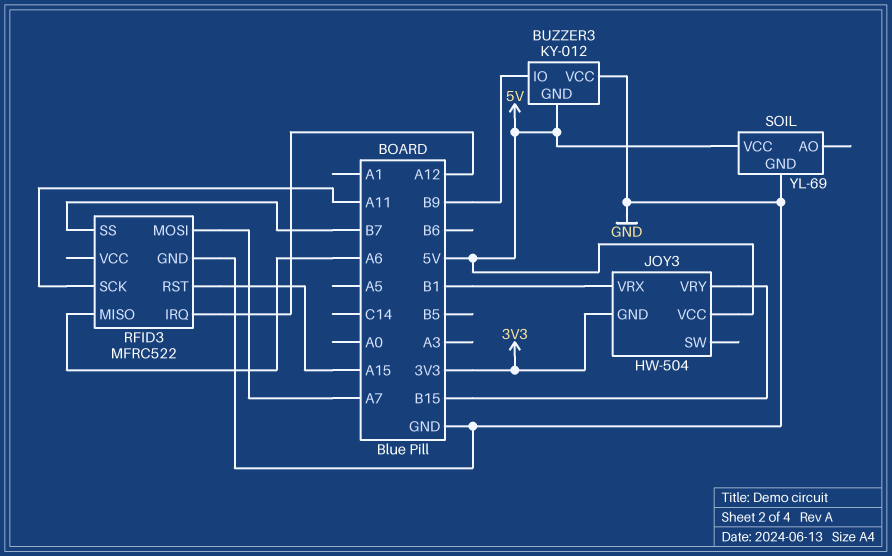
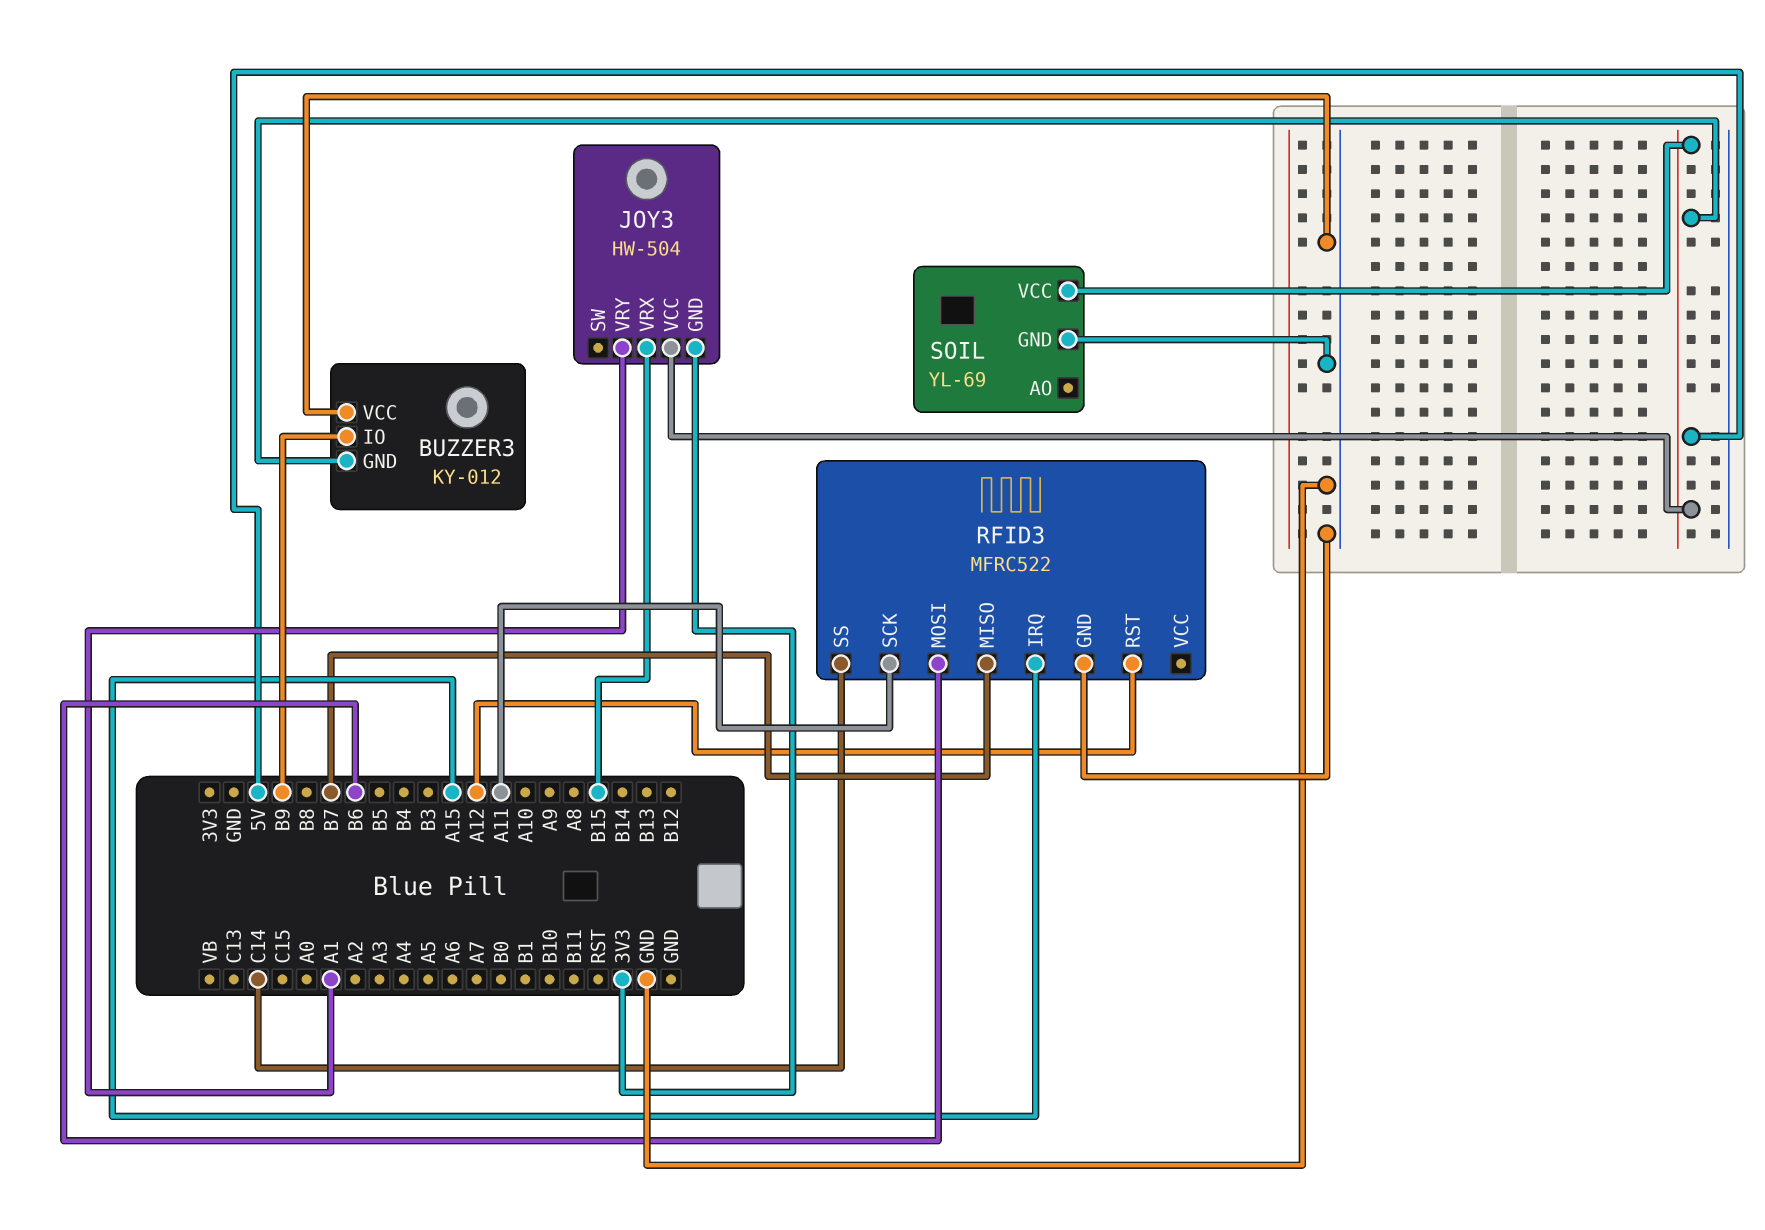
JOY3 pin VRX: B1 -> B15
JOY3 pin VRY: B15 -> A1
RFID3 pin IRQ: A12 -> A15
RFID3 pin MISO: A6 -> B7
RFID3 pin MOSI: A7 -> B6
RFID3 pin RST: A15 -> A12
RFID3 pin SS: B7 -> C14

